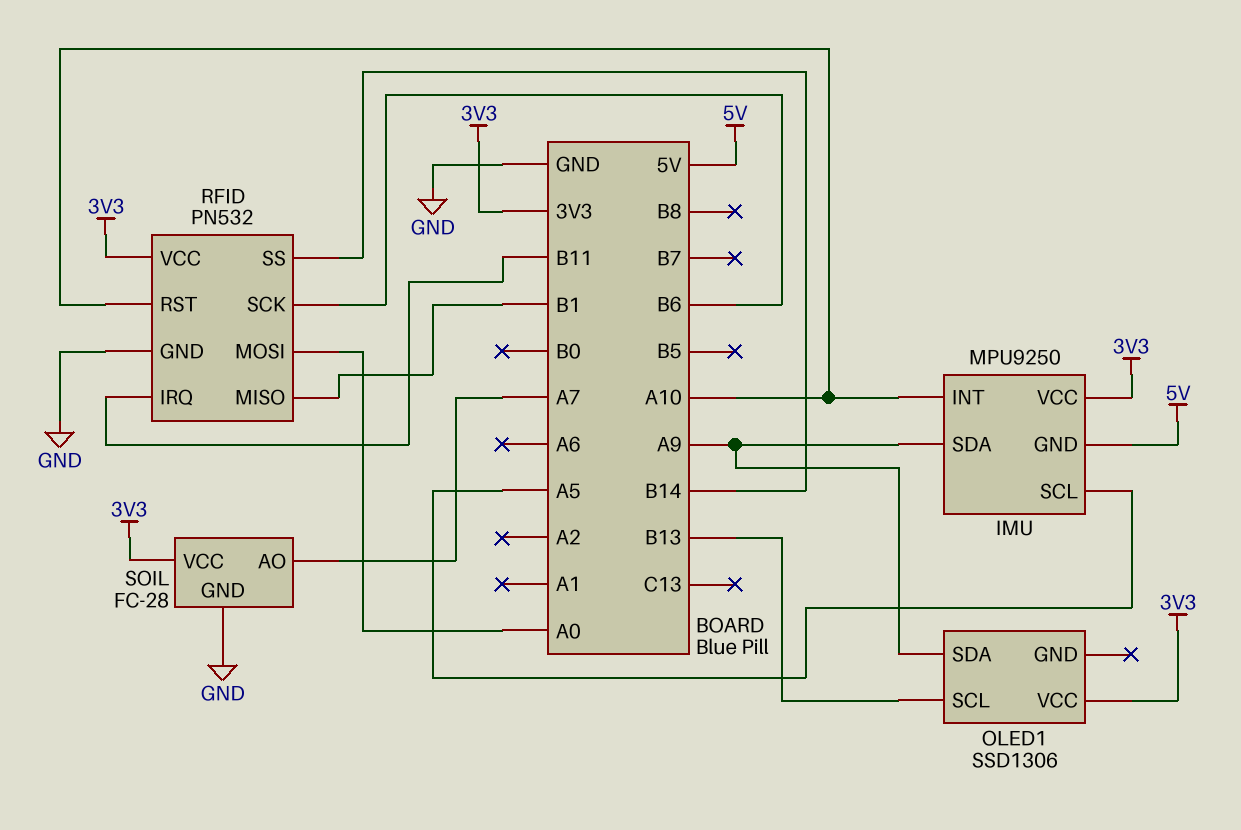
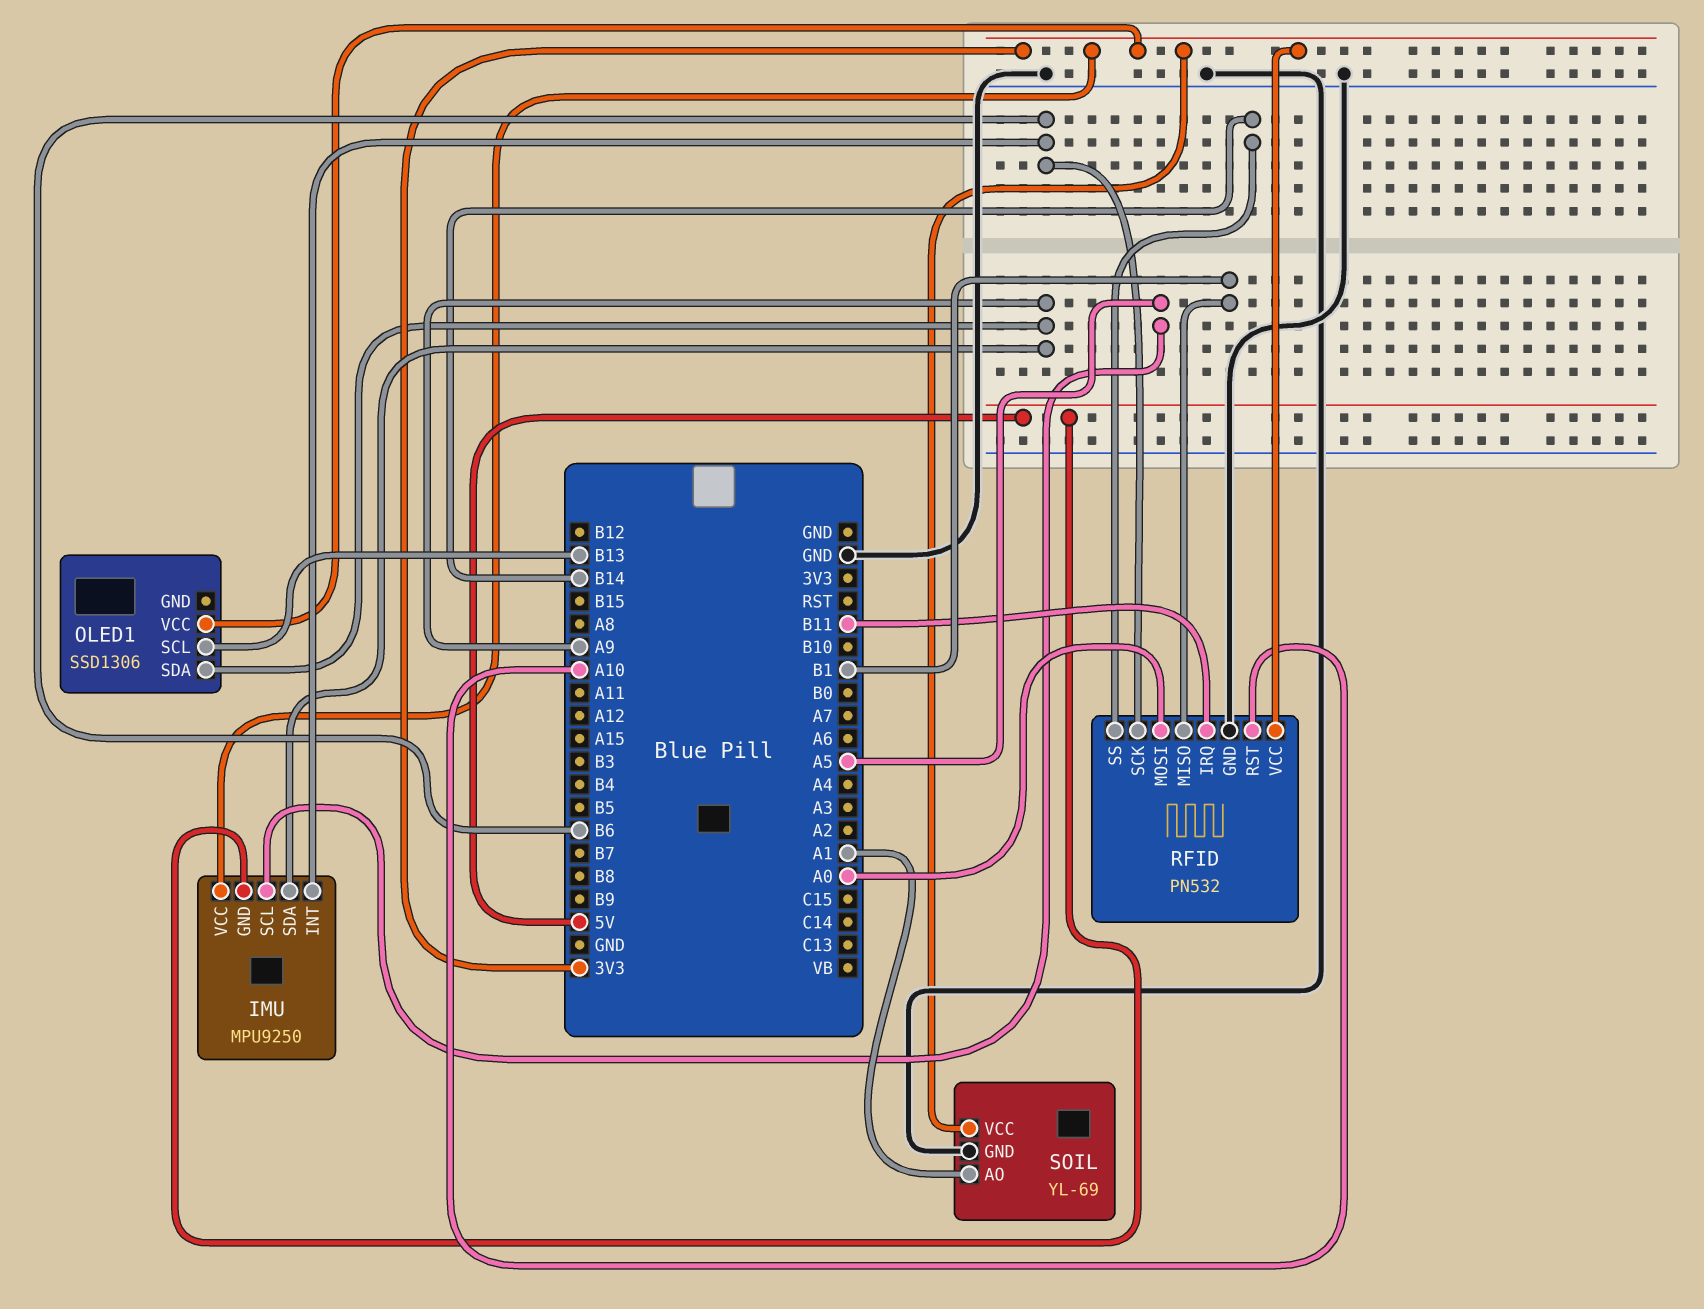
IMU pin INT: A10 -> B6
SOIL: FC-28 -> YL-69
SOIL pin AO: A7 -> A1

